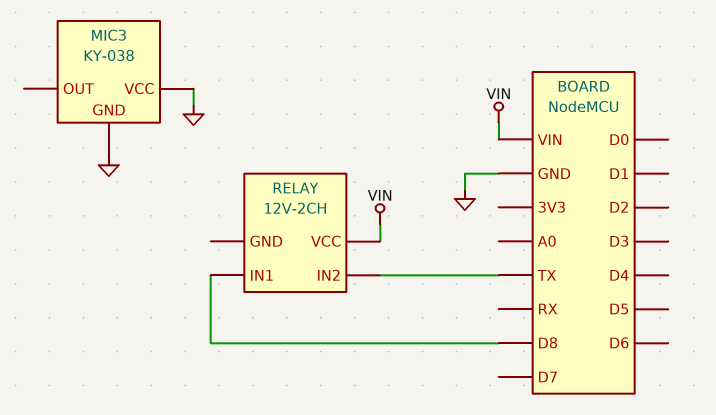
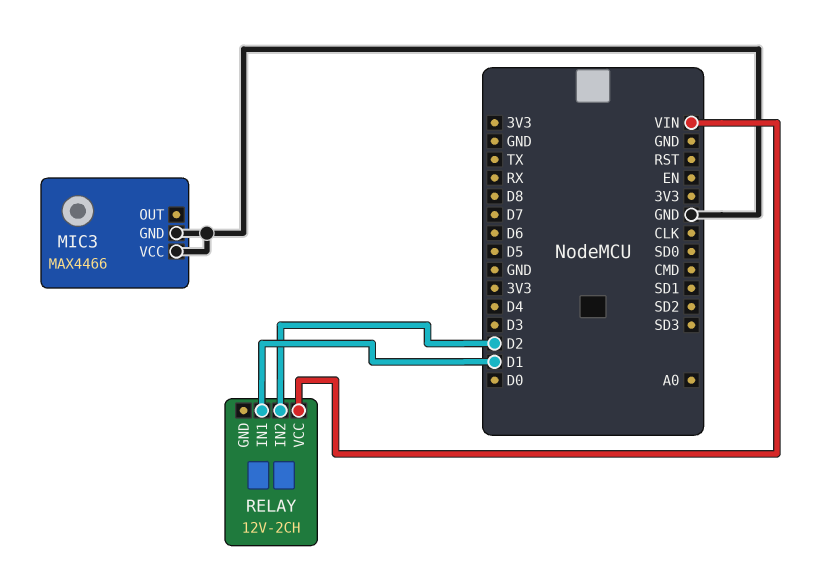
MIC3: KY-038 -> MAX4466
RELAY pin IN1: D8 -> D1
RELAY pin IN2: TX -> D2

